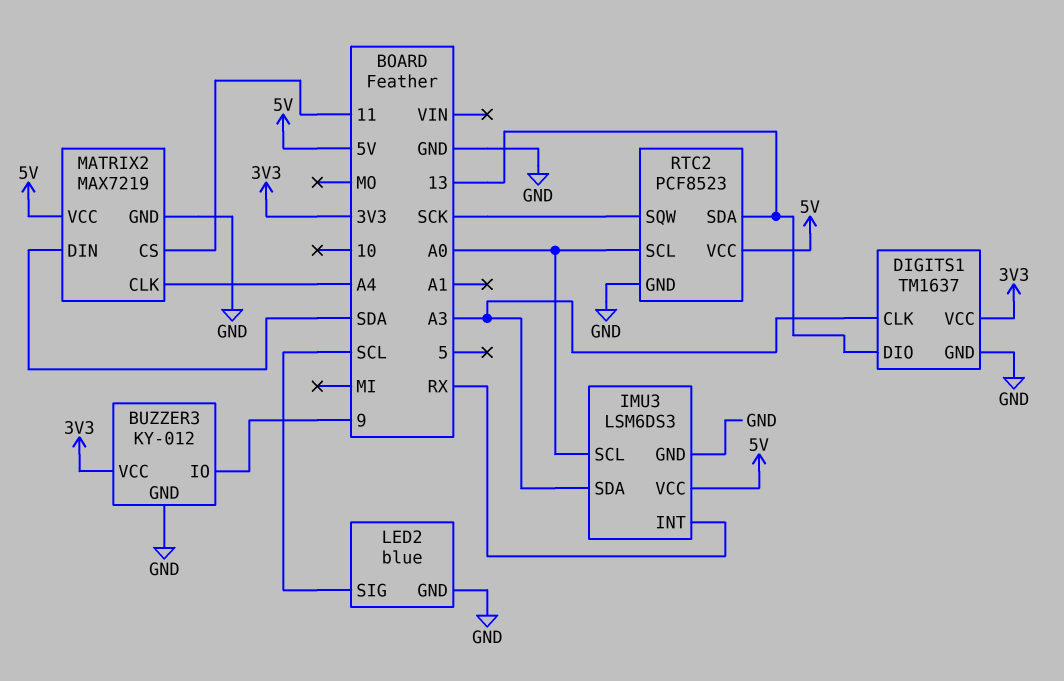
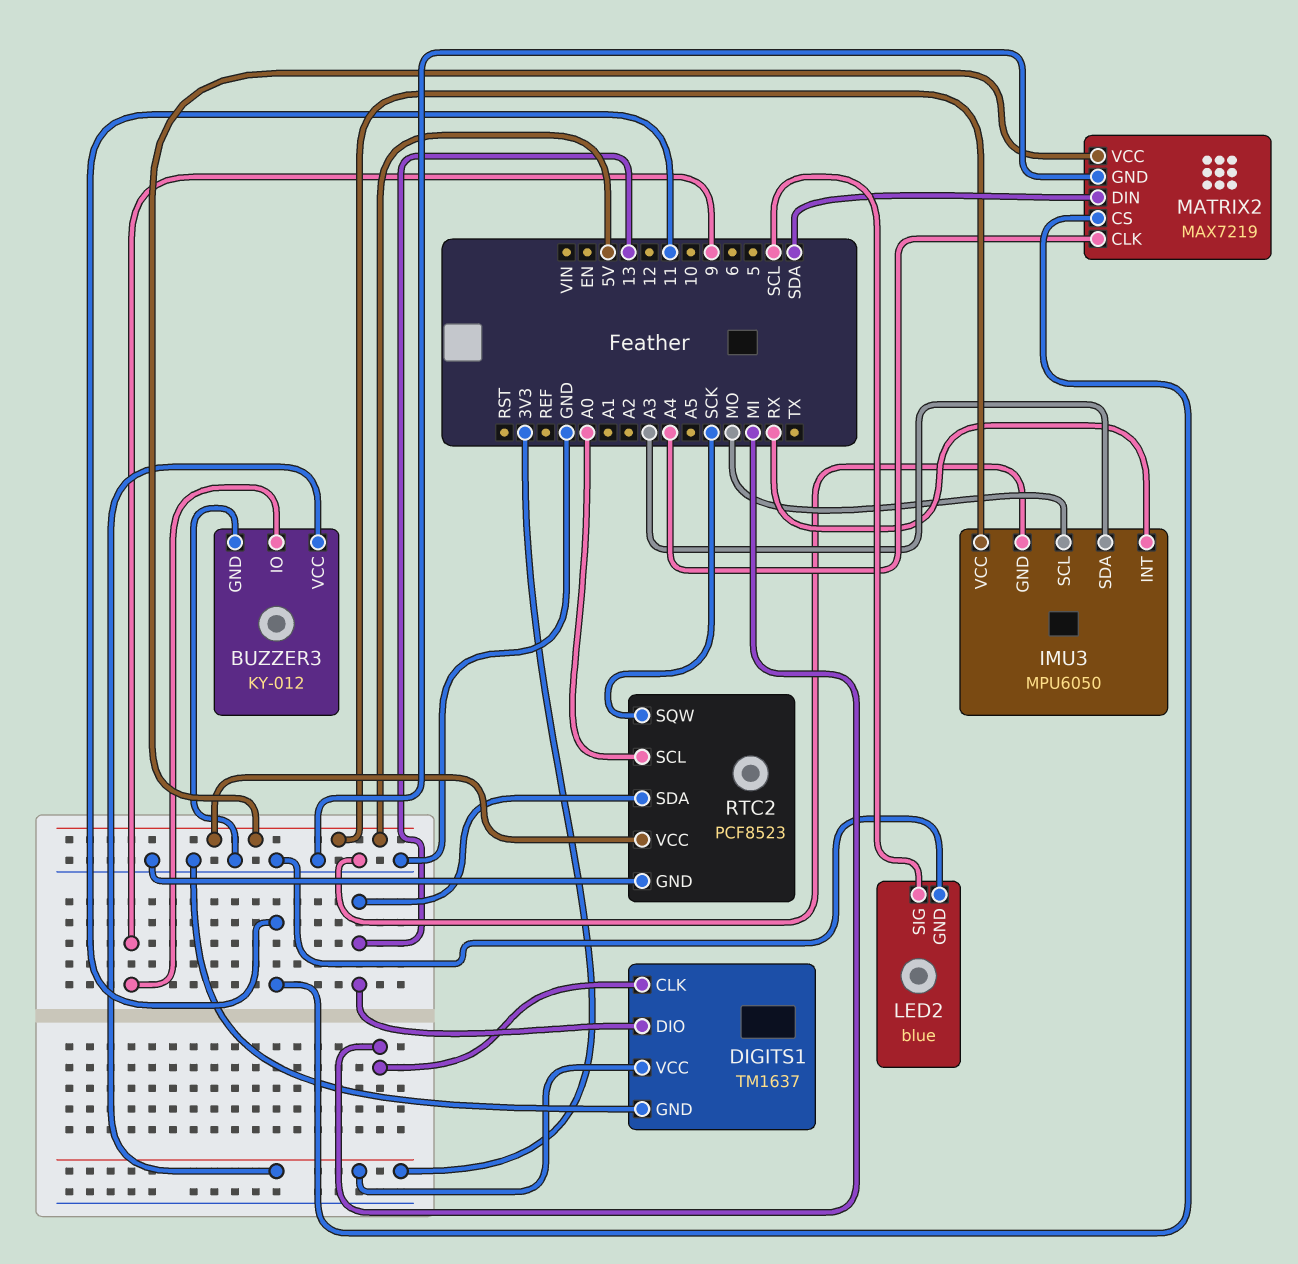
DIGITS1 pin CLK: A3 -> MI
IMU3: LSM6DS3 -> MPU6050
IMU3 pin SCL: A0 -> MO

